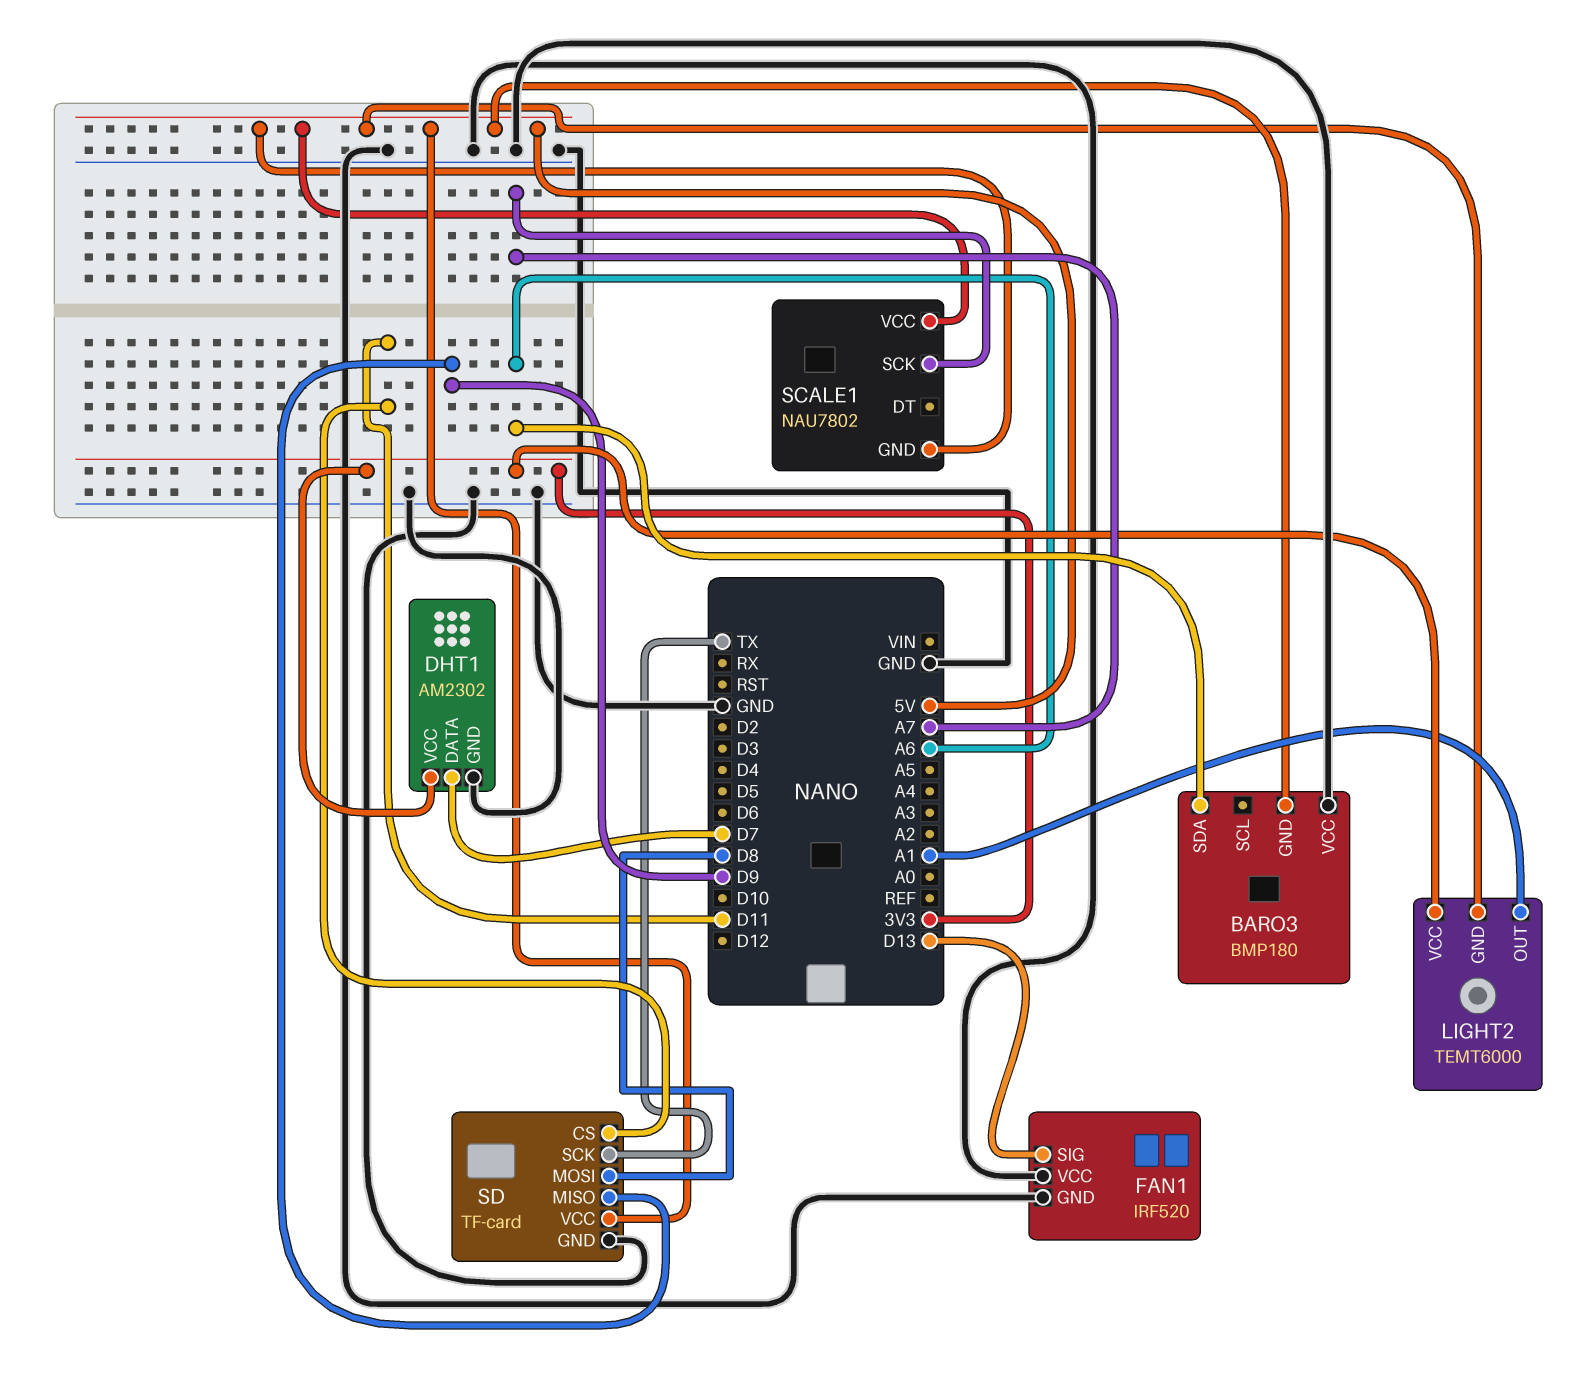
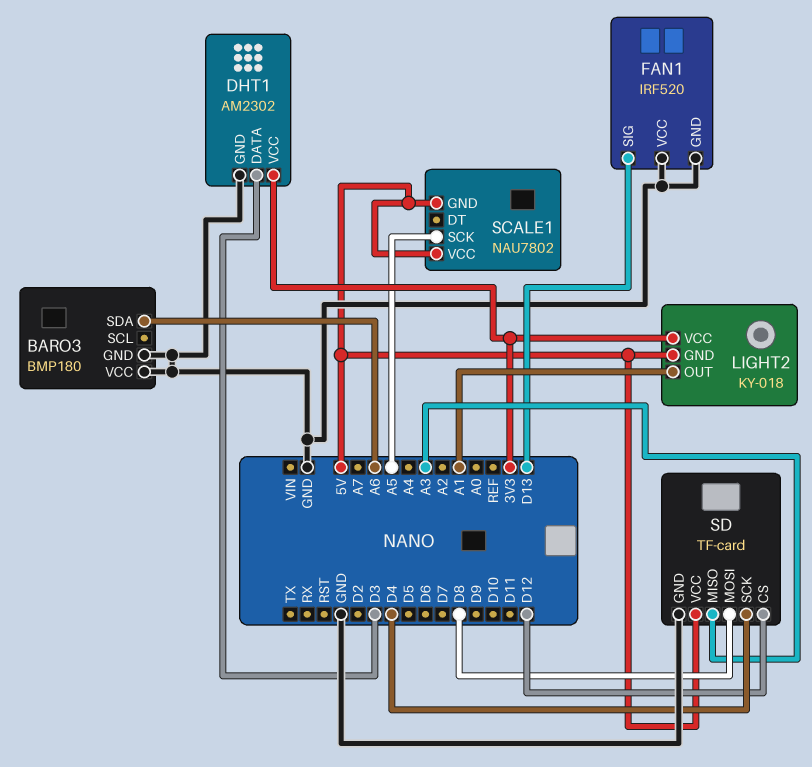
BARO3 pin GND: 5V -> GND
DHT1 pin DATA: D7 -> D3
LIGHT2: TEMT6000 -> KY-018
SCALE1 pin SCK: A7 -> A5
SD pin CS: D11 -> D12
SD pin MISO: D9 -> A3
SD pin SCK: TX -> D4

